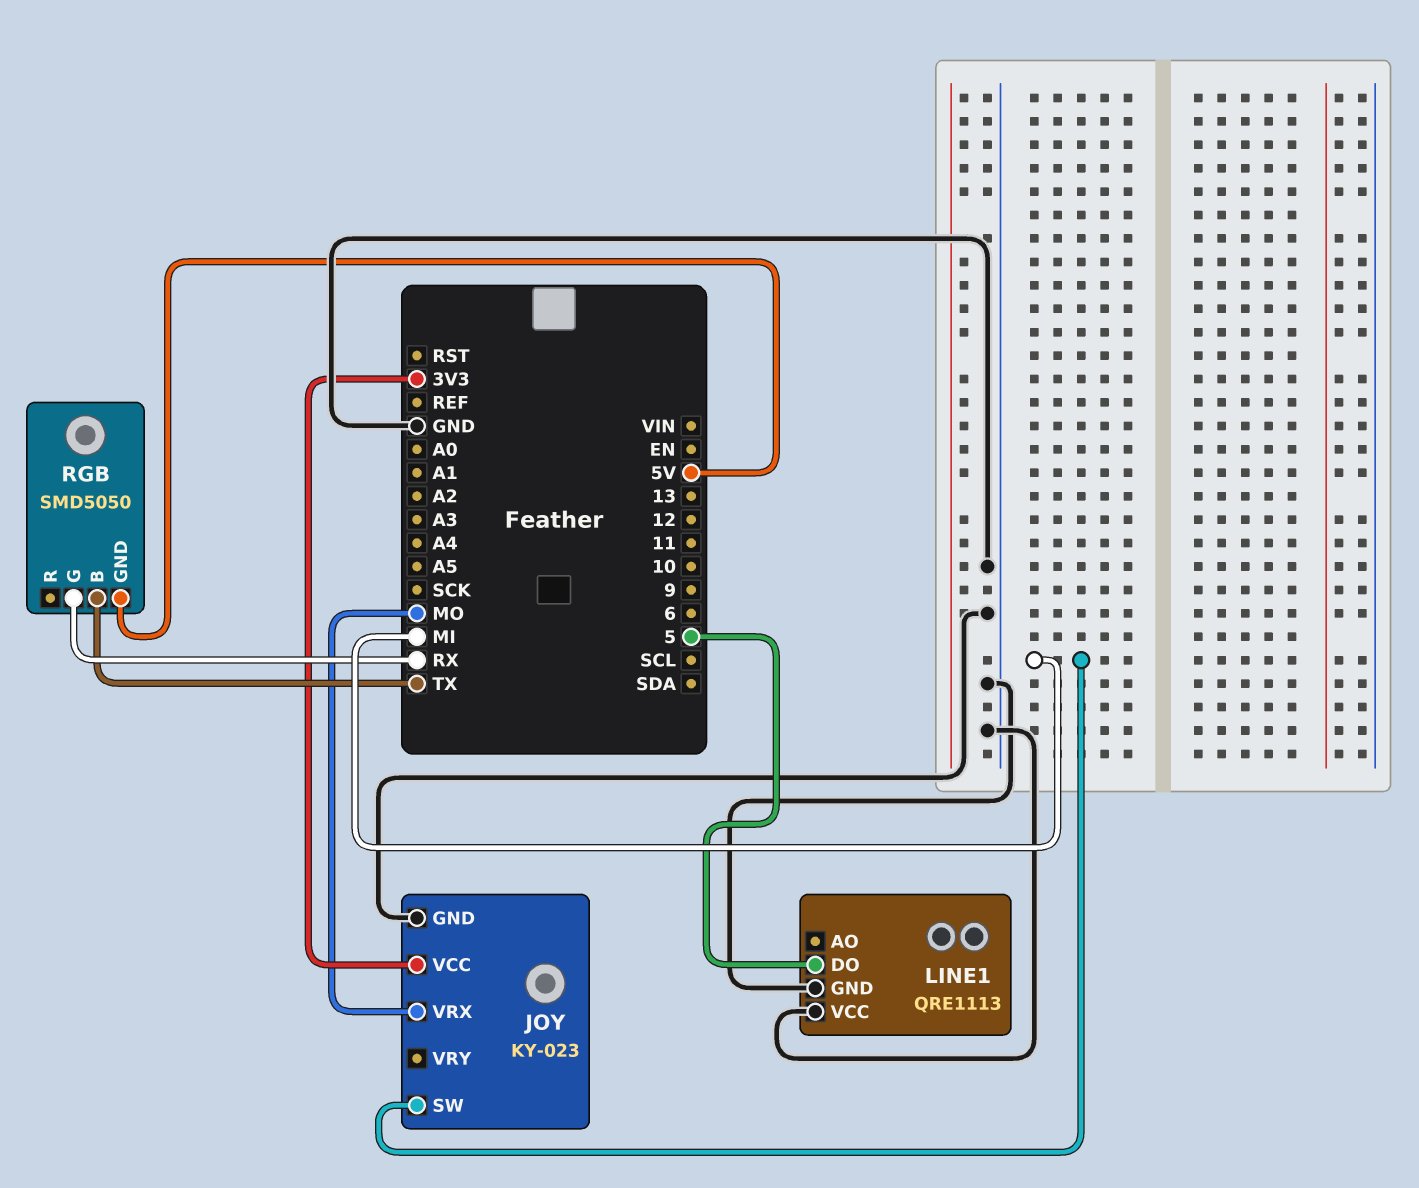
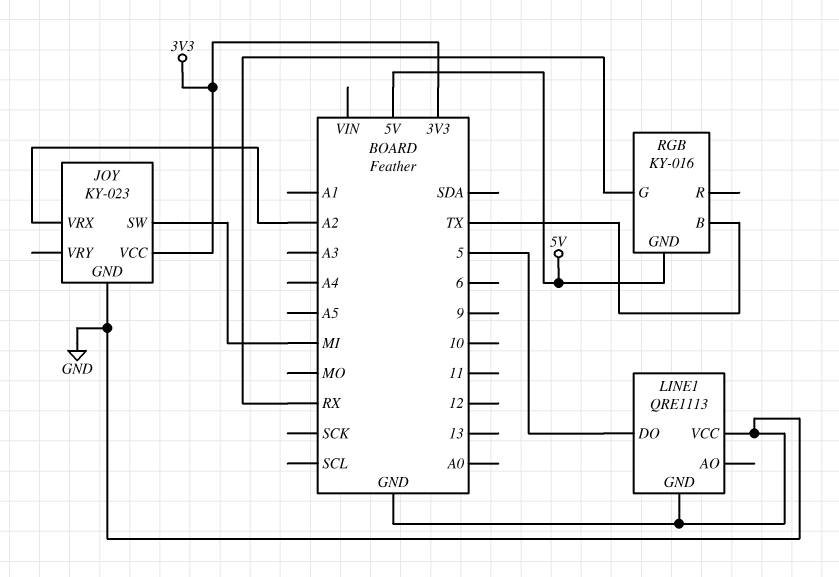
JOY pin VRX: MO -> A2
RGB: SMD5050 -> KY-016

